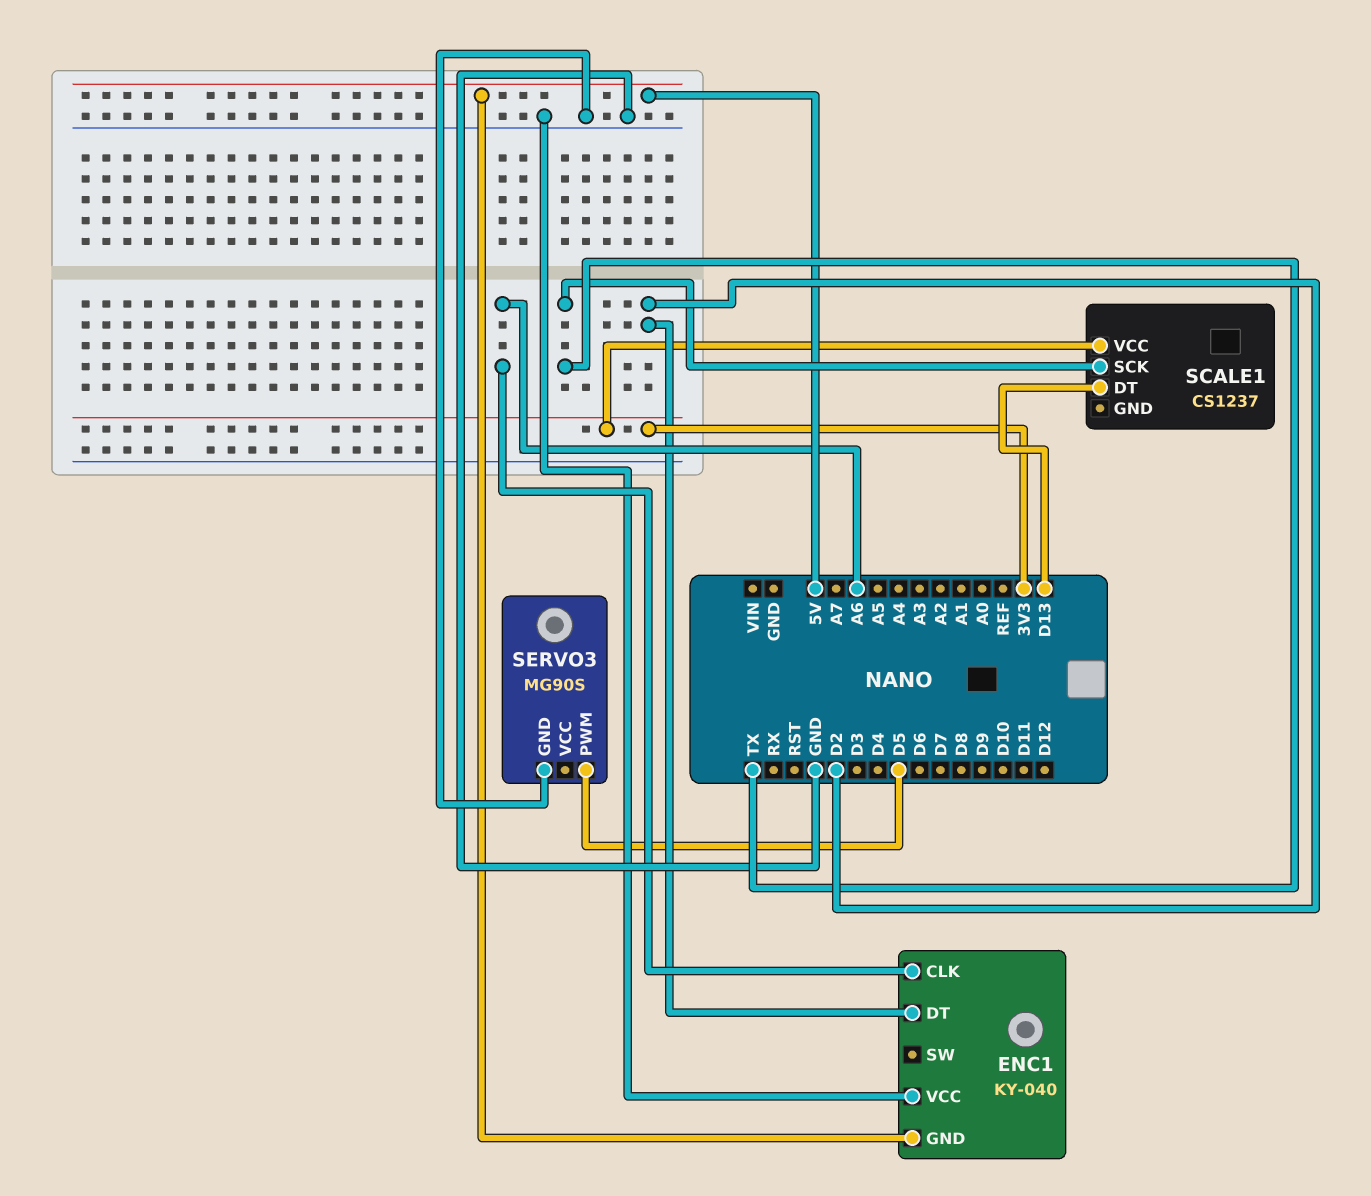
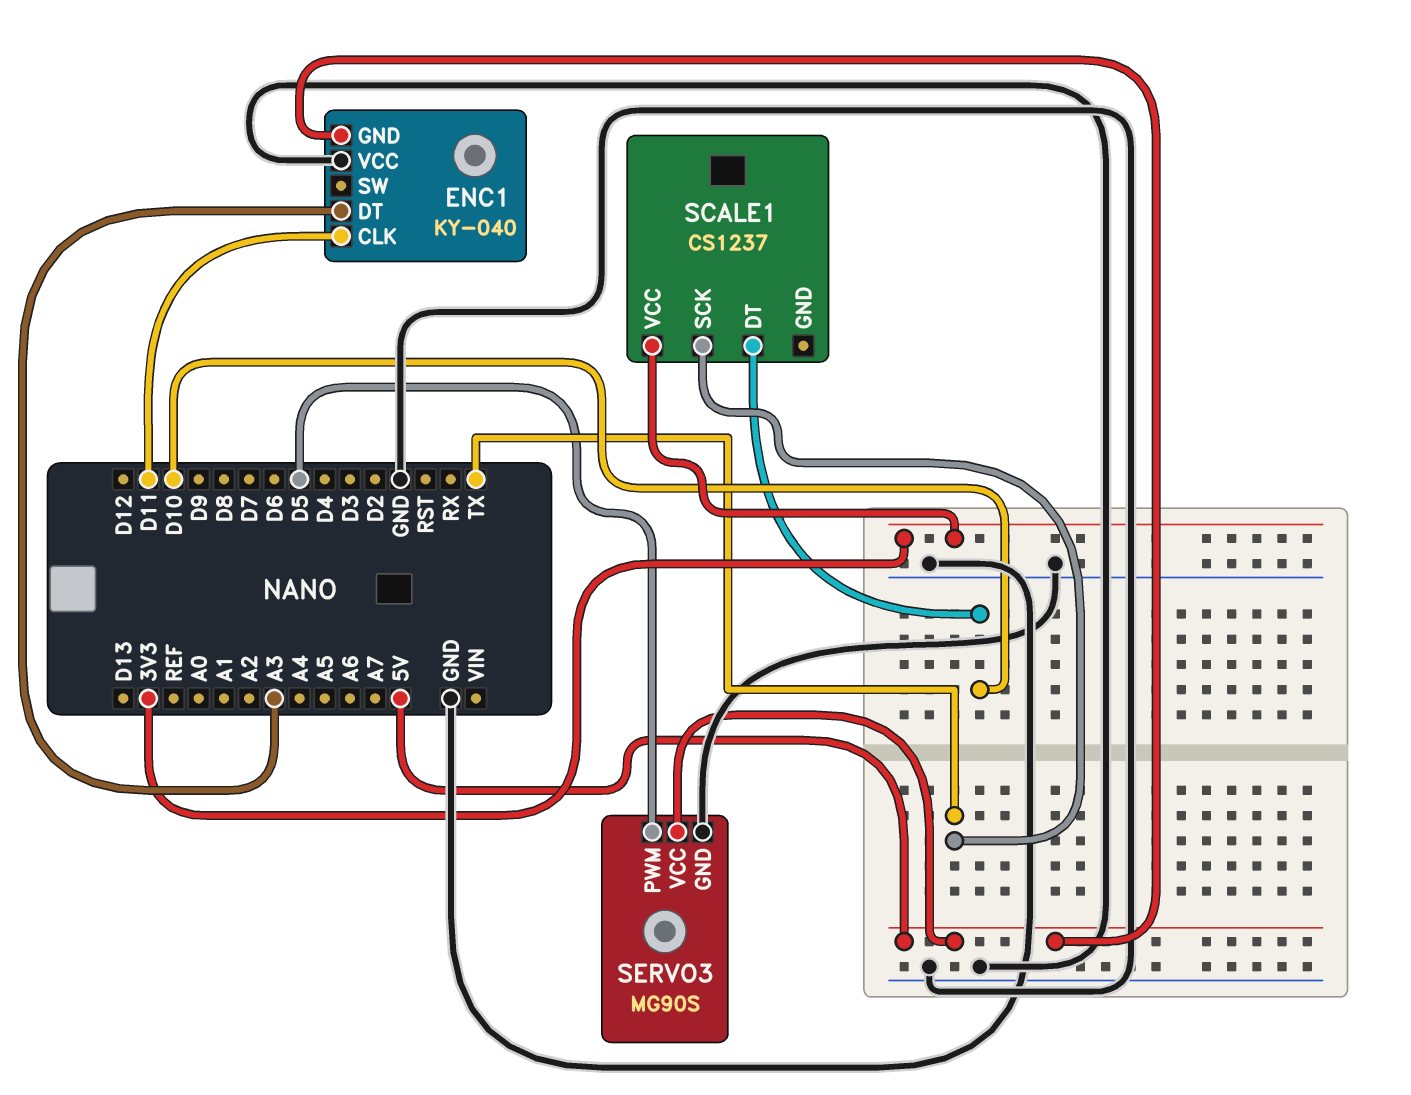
ENC1 pin CLK: A6 -> D11
ENC1 pin DT: D2 -> A3
SCALE1 pin DT: D13 -> D10
SERVO3 pin VCC: none -> 5V

